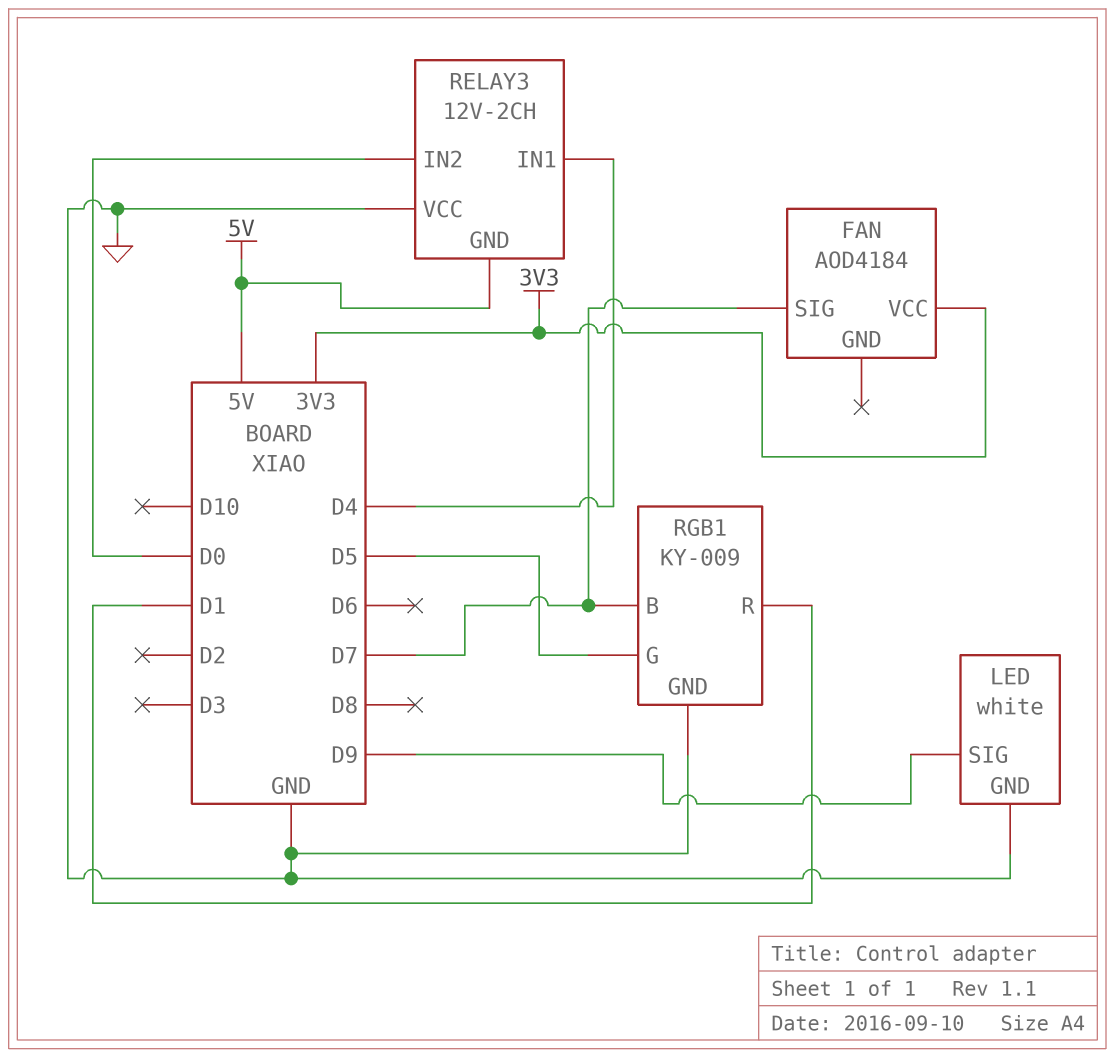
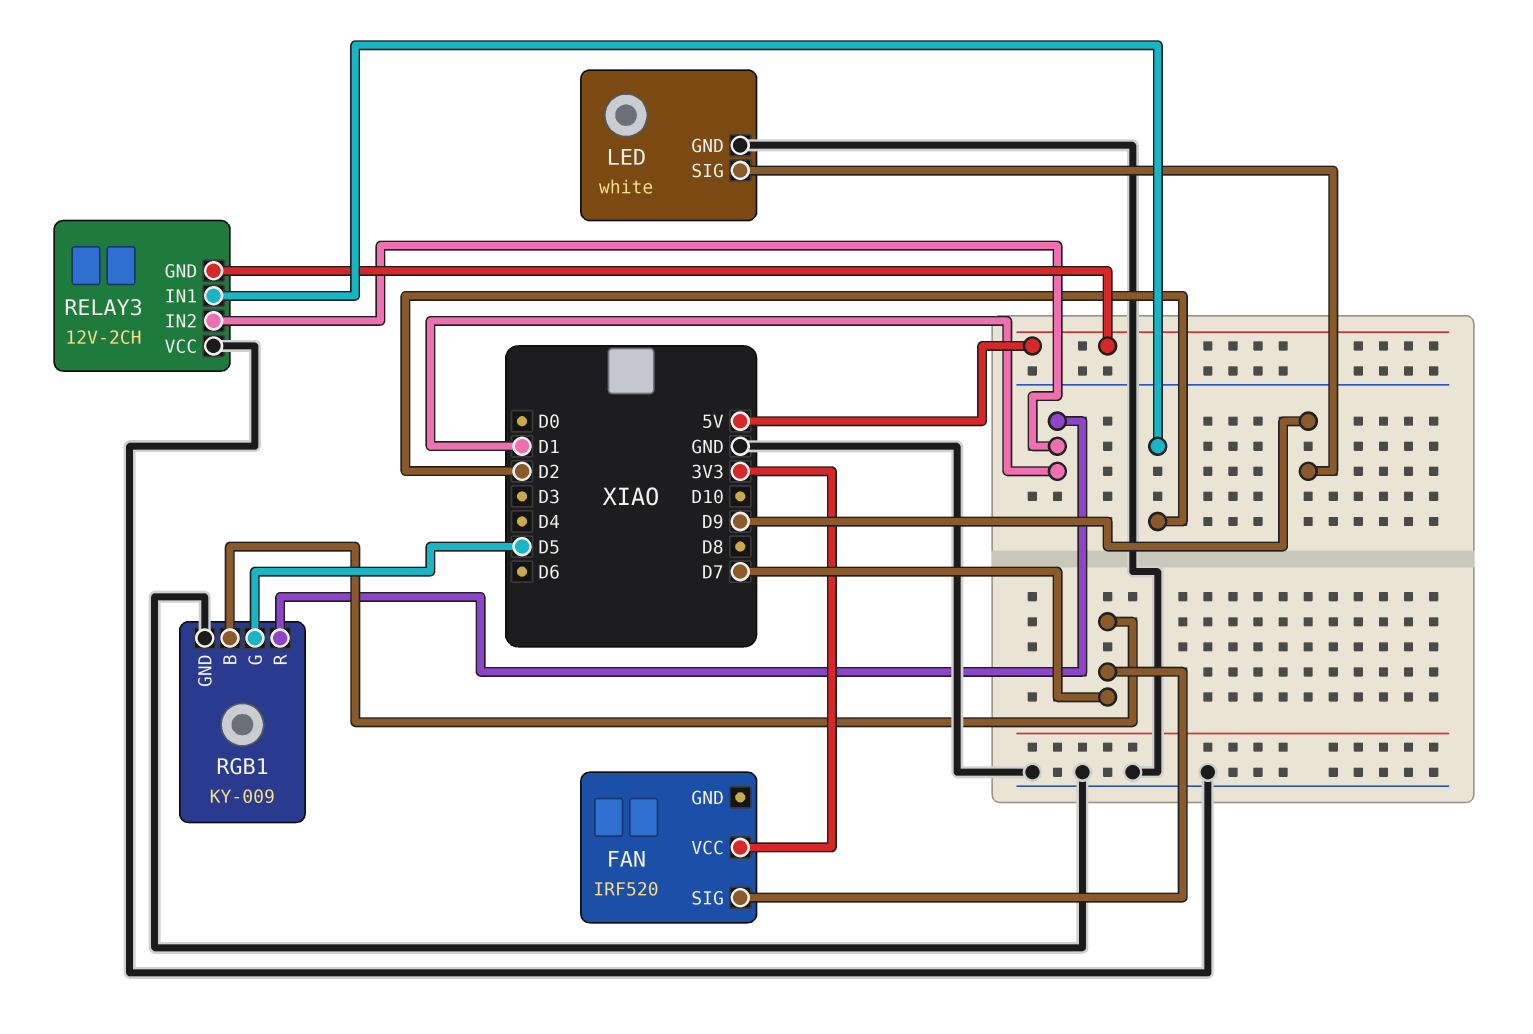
FAN: AOD4184 -> IRF520
RELAY3 pin IN1: D4 -> D2
RELAY3 pin IN2: D0 -> D1

